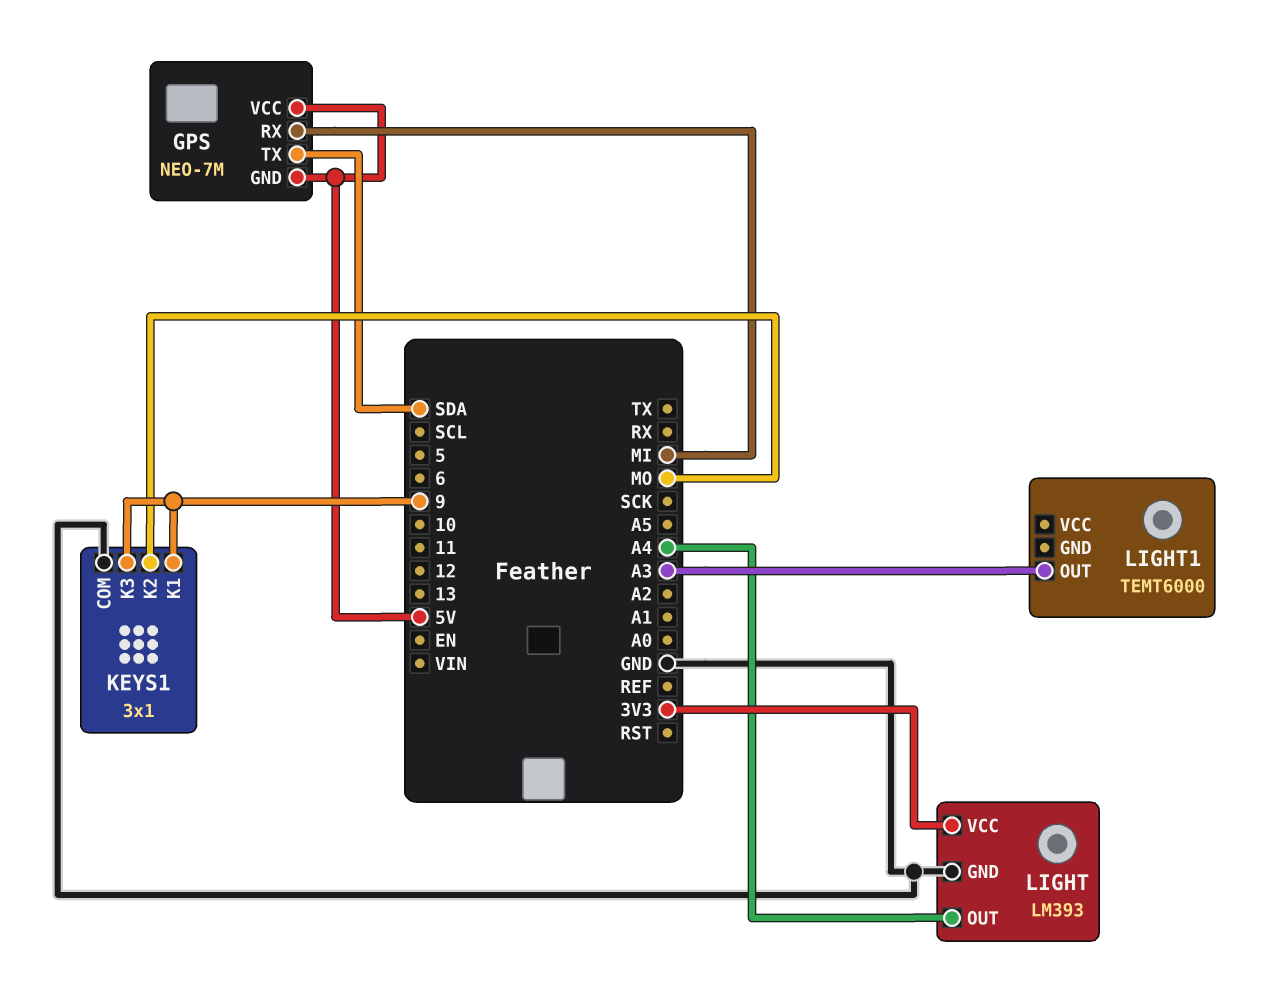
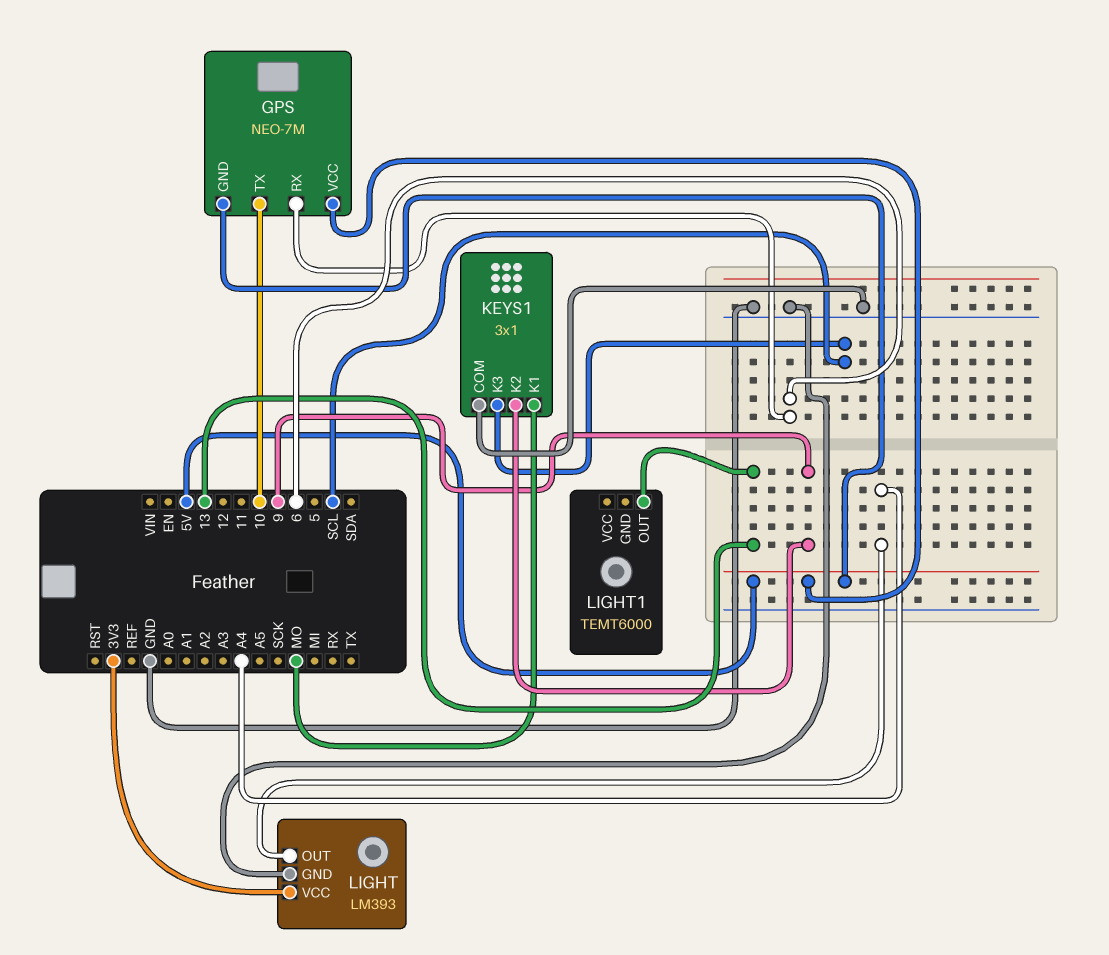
GPS pin RX: MI -> 6
GPS pin TX: SDA -> 10
KEYS1 pin K1: 9 -> MO
KEYS1 pin K2: MO -> 9
KEYS1 pin K3: 9 -> SCL
LIGHT1 pin OUT: A3 -> 13

